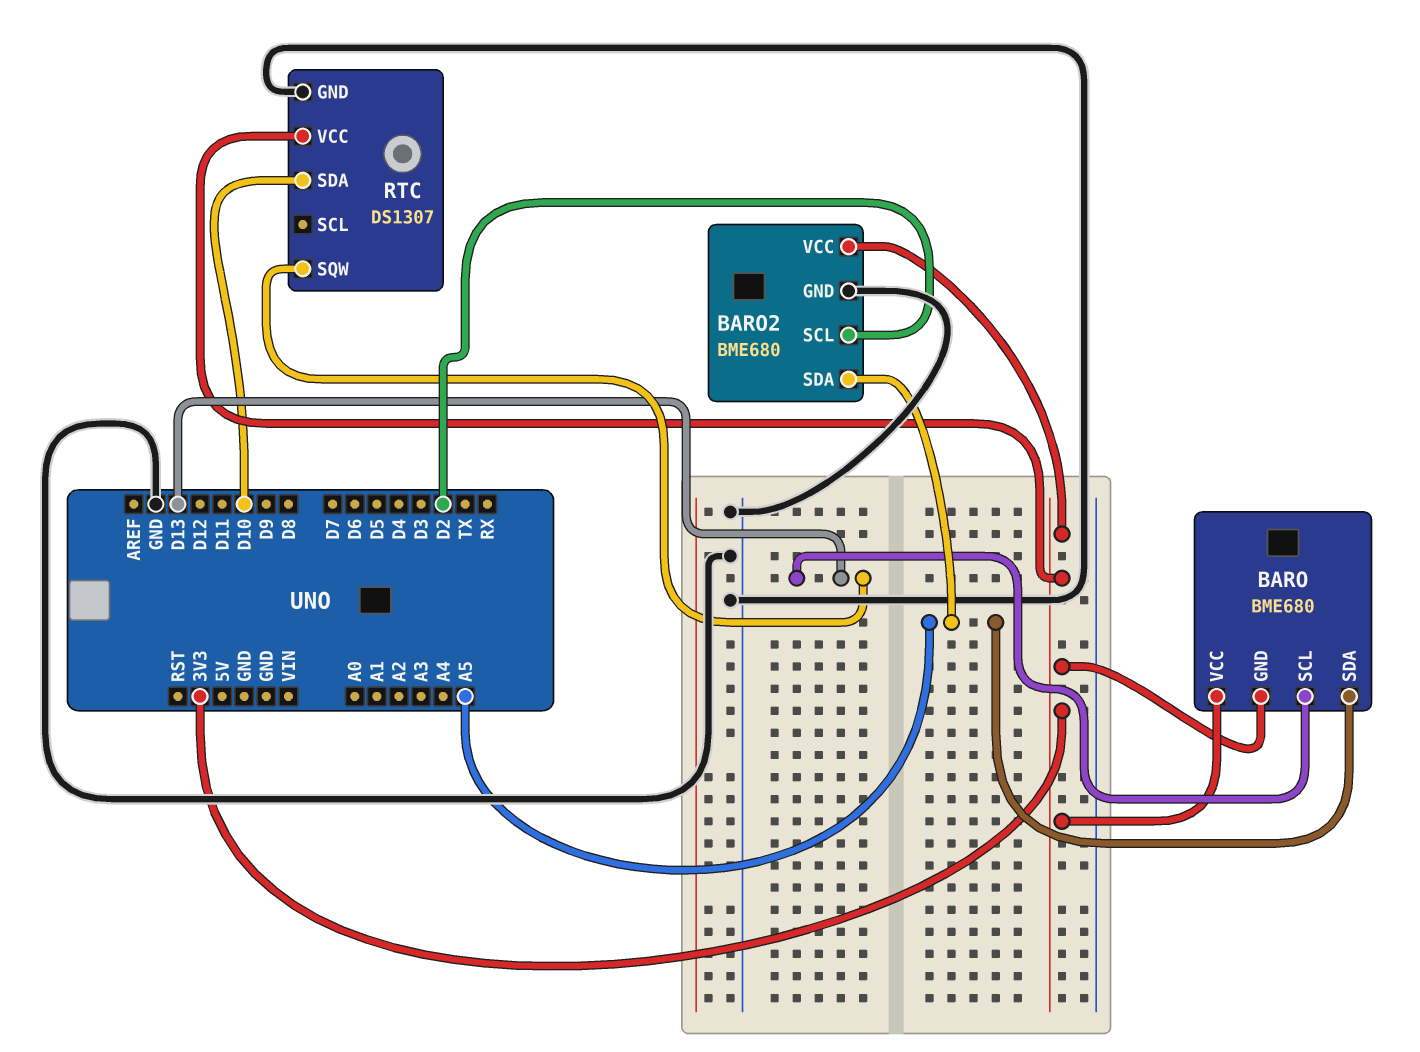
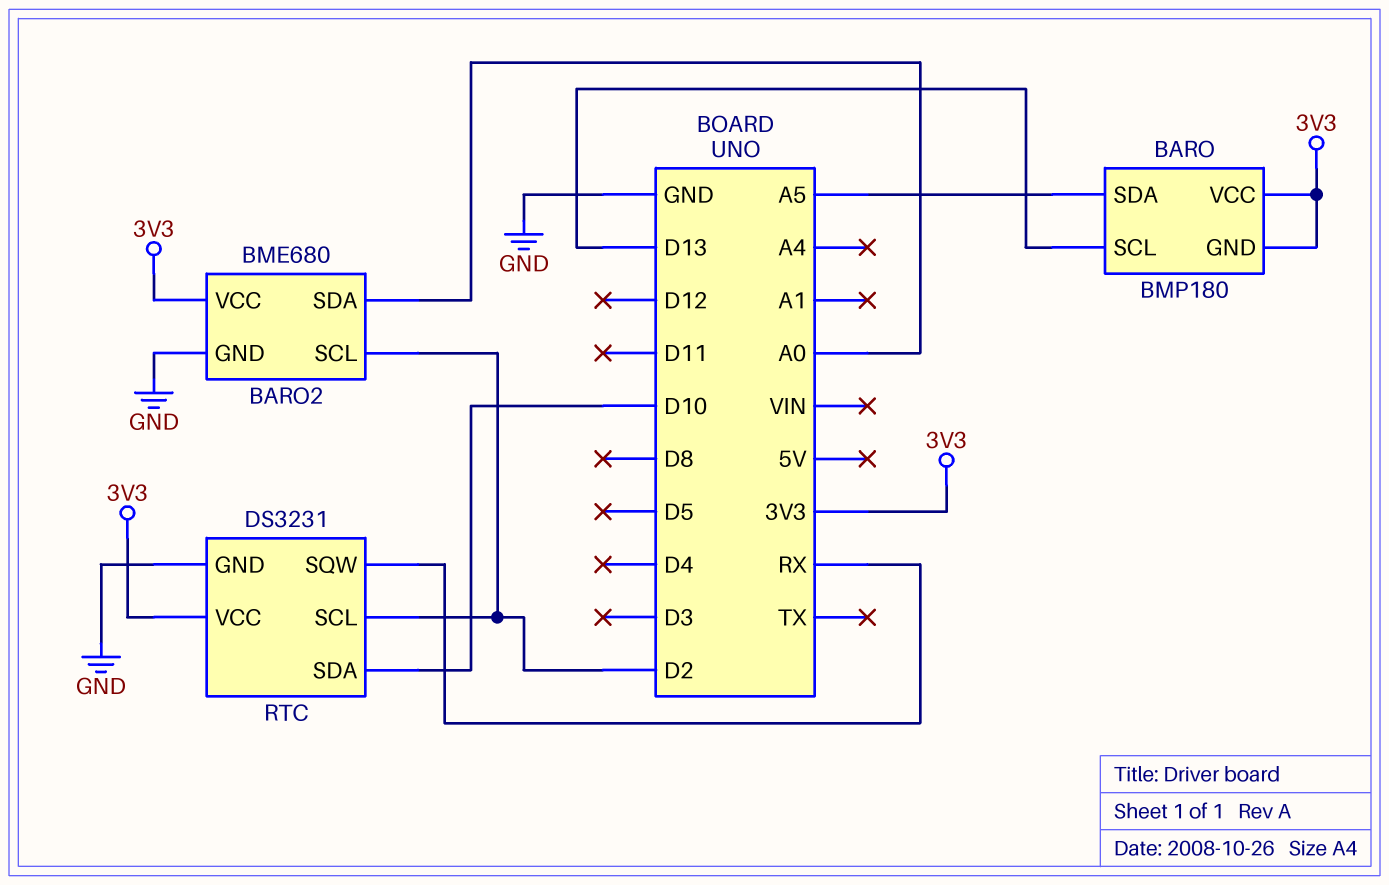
BARO: BME680 -> BMP180
BARO2 pin SDA: A5 -> A0
RTC: DS1307 -> DS3231
RTC pin SCL: none -> D2
RTC pin SQW: D13 -> RX

